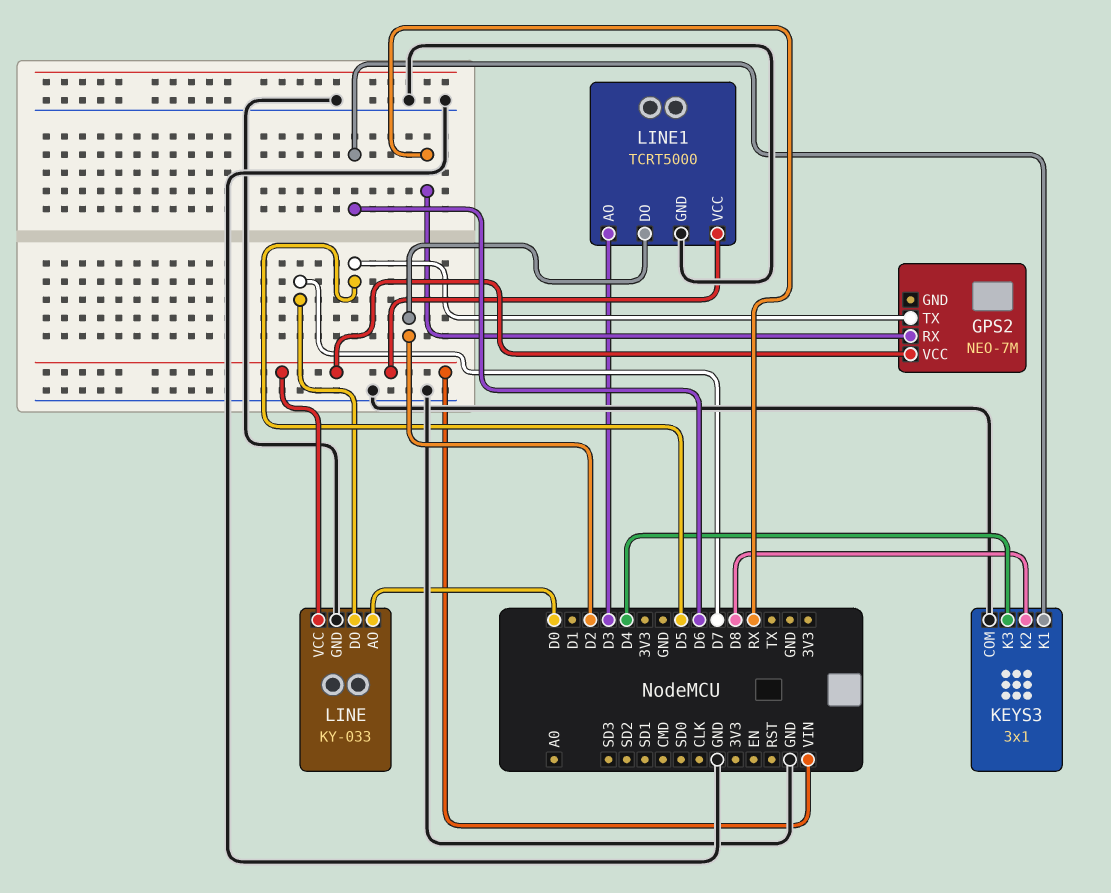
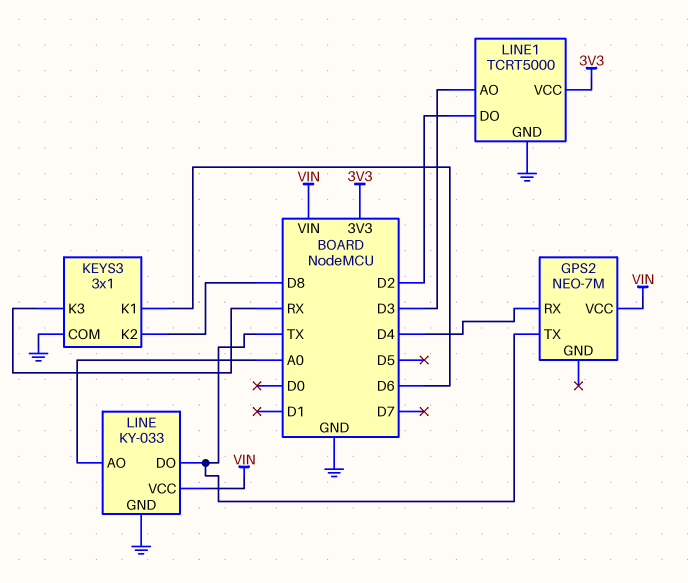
GPS2 pin RX: RX -> D4
GPS2 pin TX: D5 -> TX
KEYS3 pin K3: D4 -> RX
LINE pin AO: D0 -> A0
LINE pin DO: D7 -> TX
LINE1 pin VCC: VIN -> 3V3

